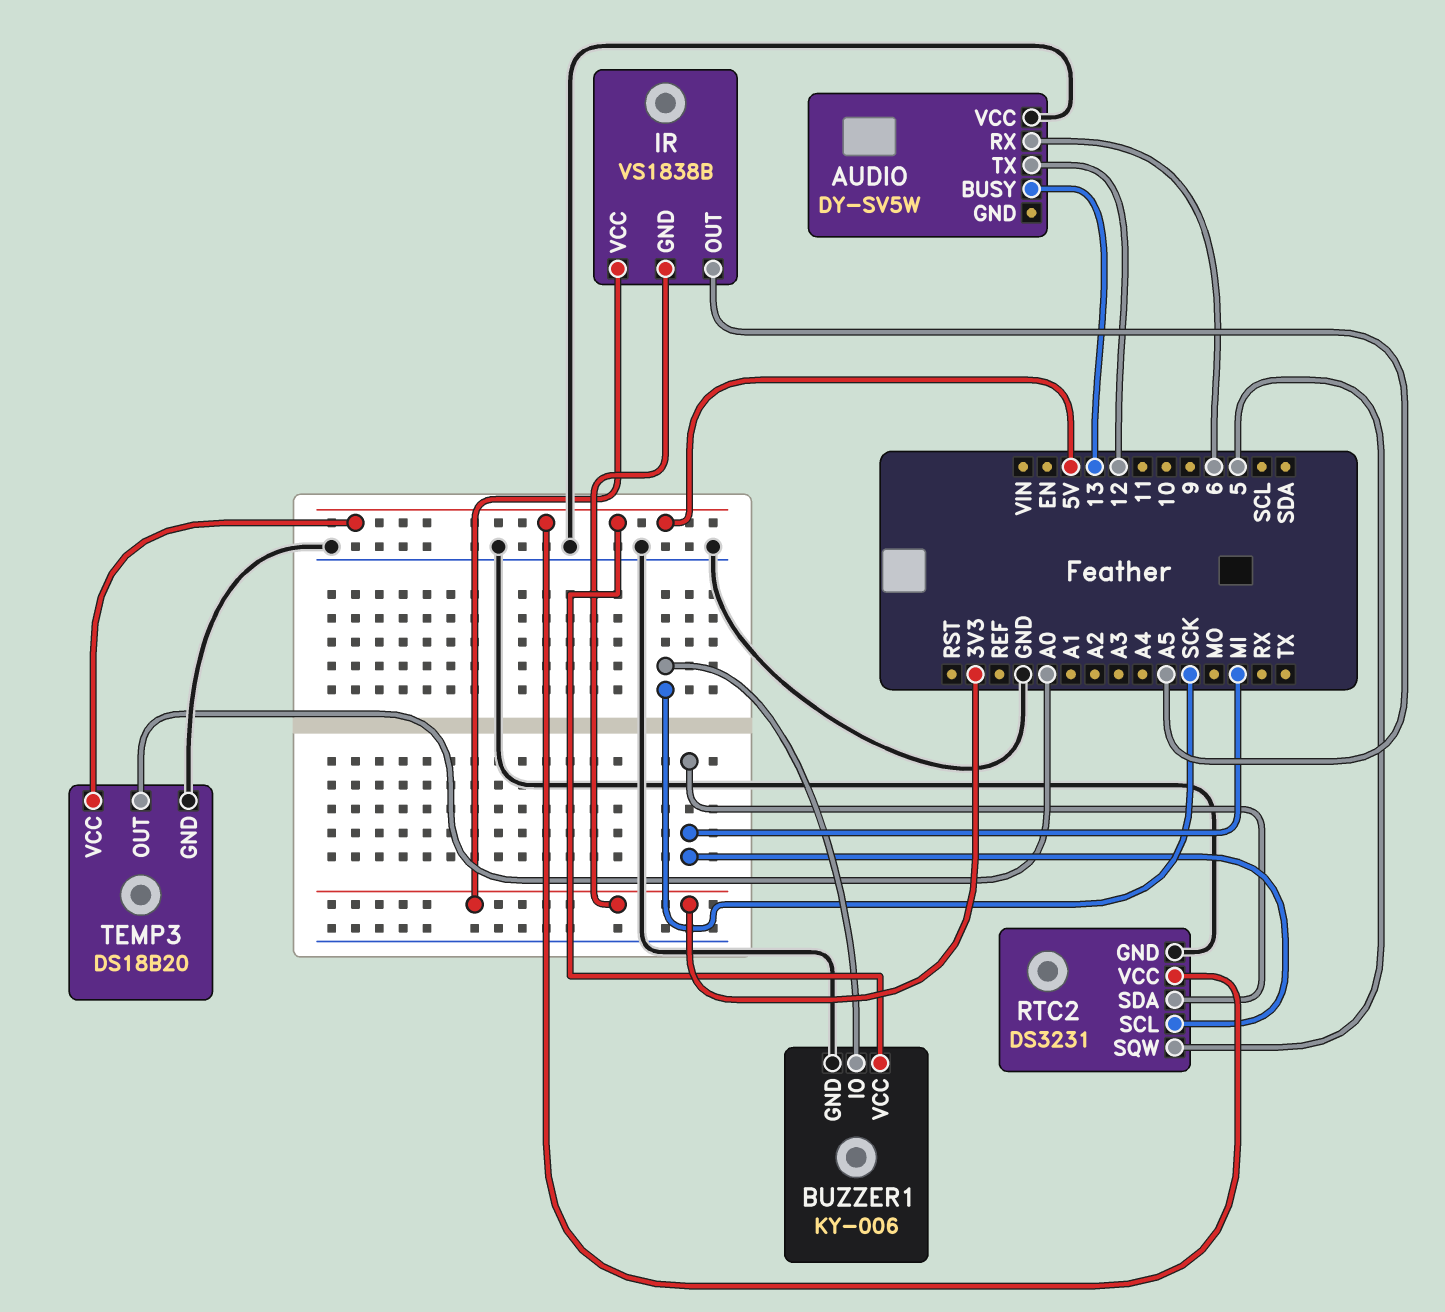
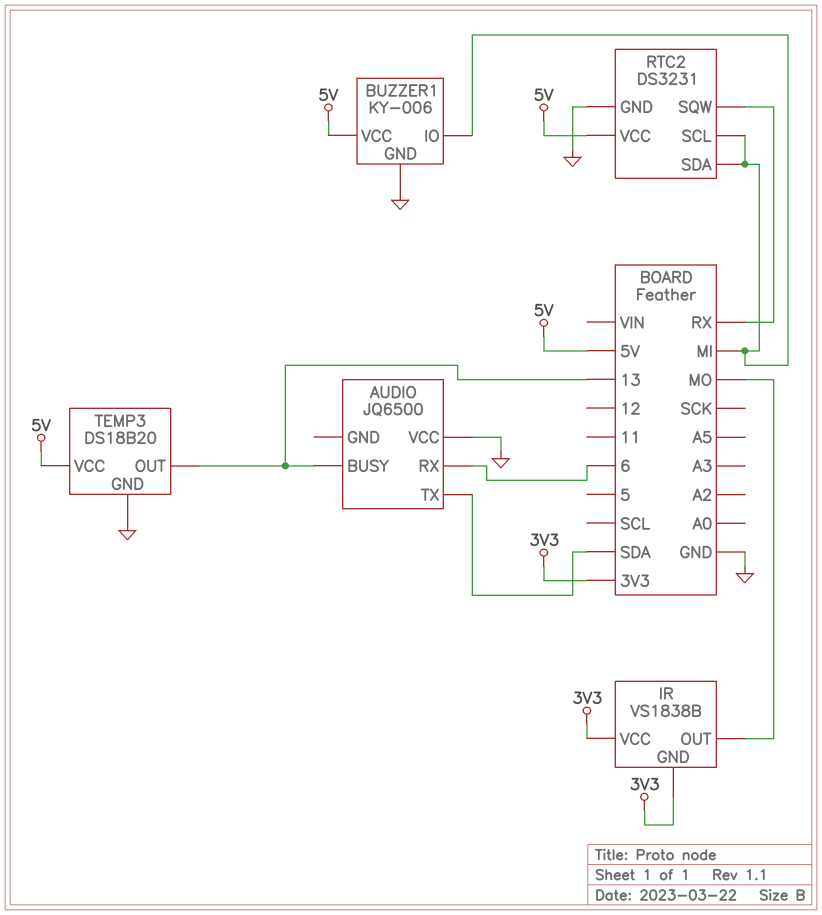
AUDIO: DY-SV5W -> JQ6500
AUDIO pin TX: 12 -> SDA
BUZZER1 pin IO: SCK -> MI
IR pin OUT: A5 -> MO
RTC2 pin SQW: 5 -> RX
TEMP3 pin OUT: A0 -> 13

